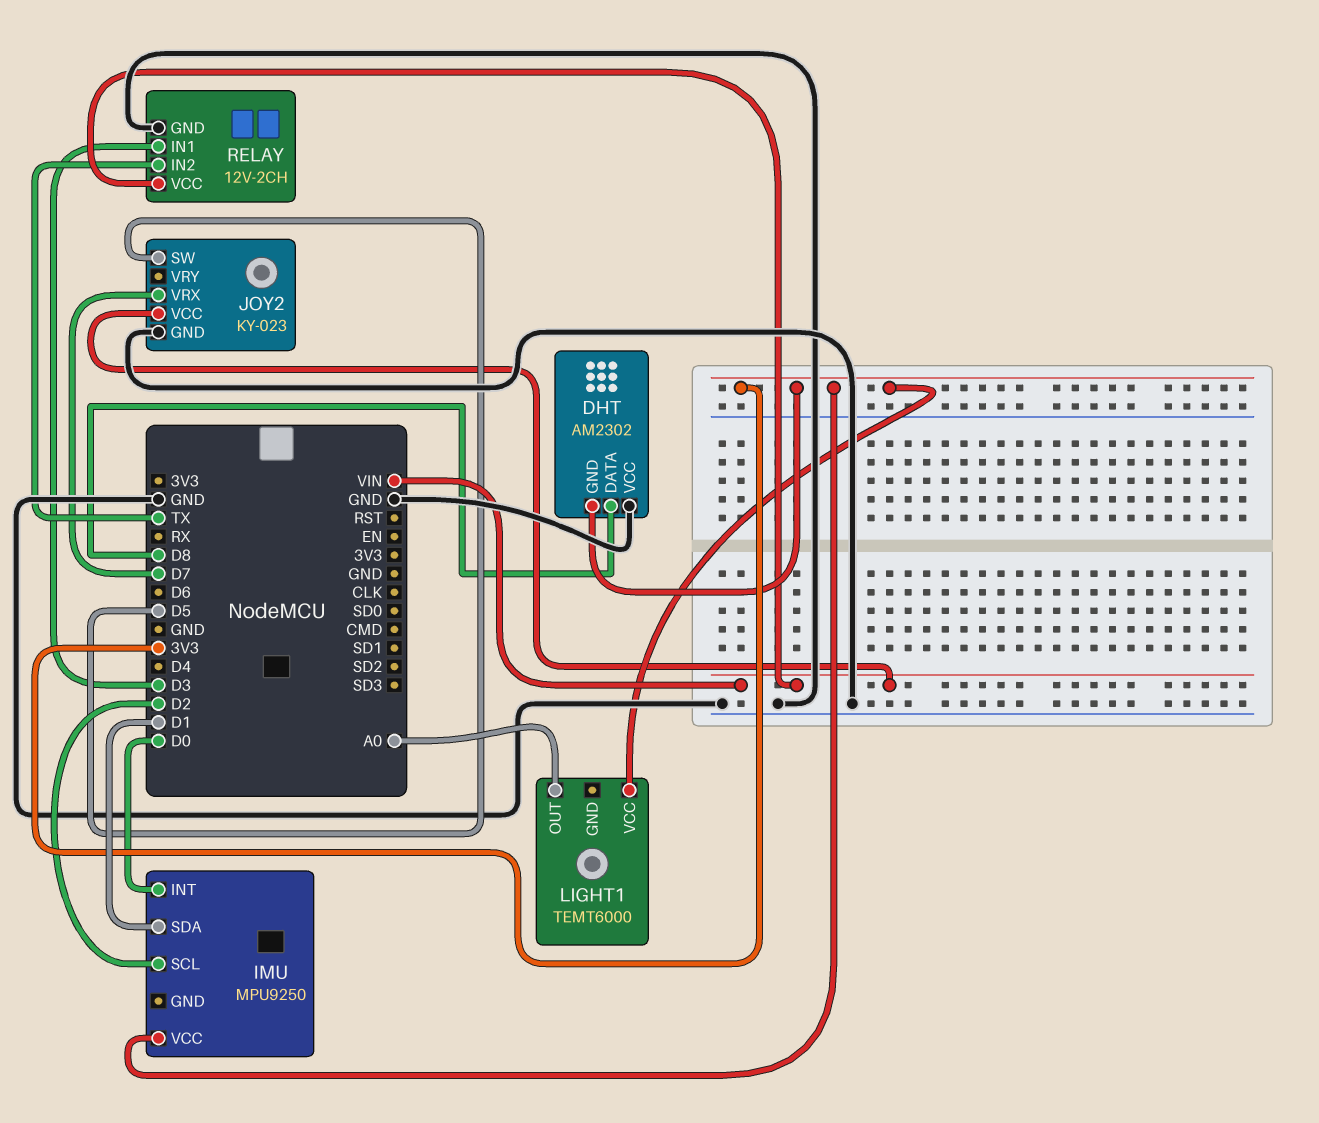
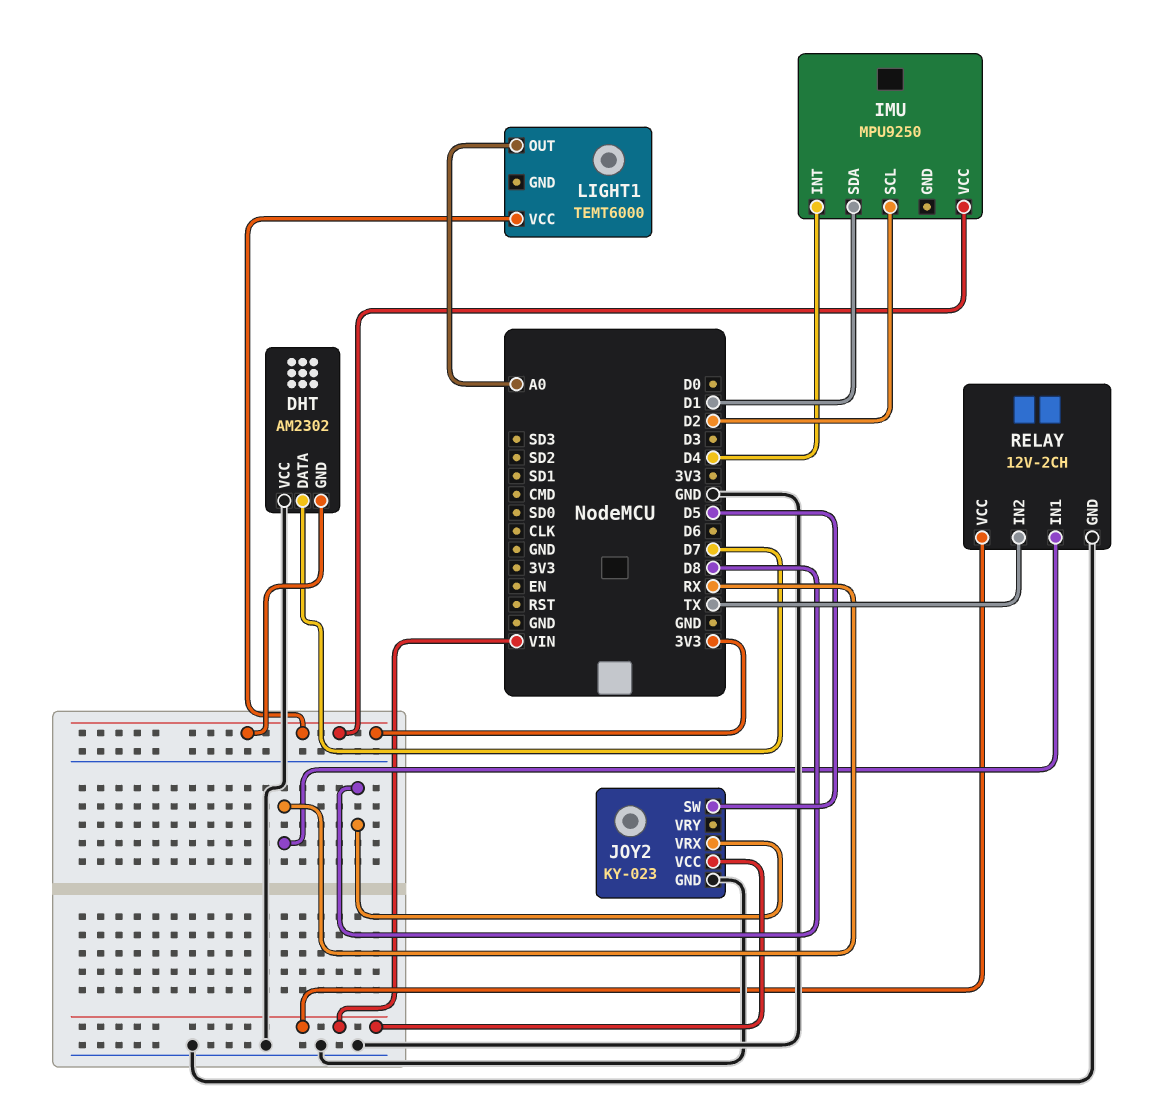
DHT pin DATA: D8 -> D7
IMU pin INT: D0 -> D4
JOY2 pin VRX: D7 -> D8
RELAY pin IN1: D3 -> RX

